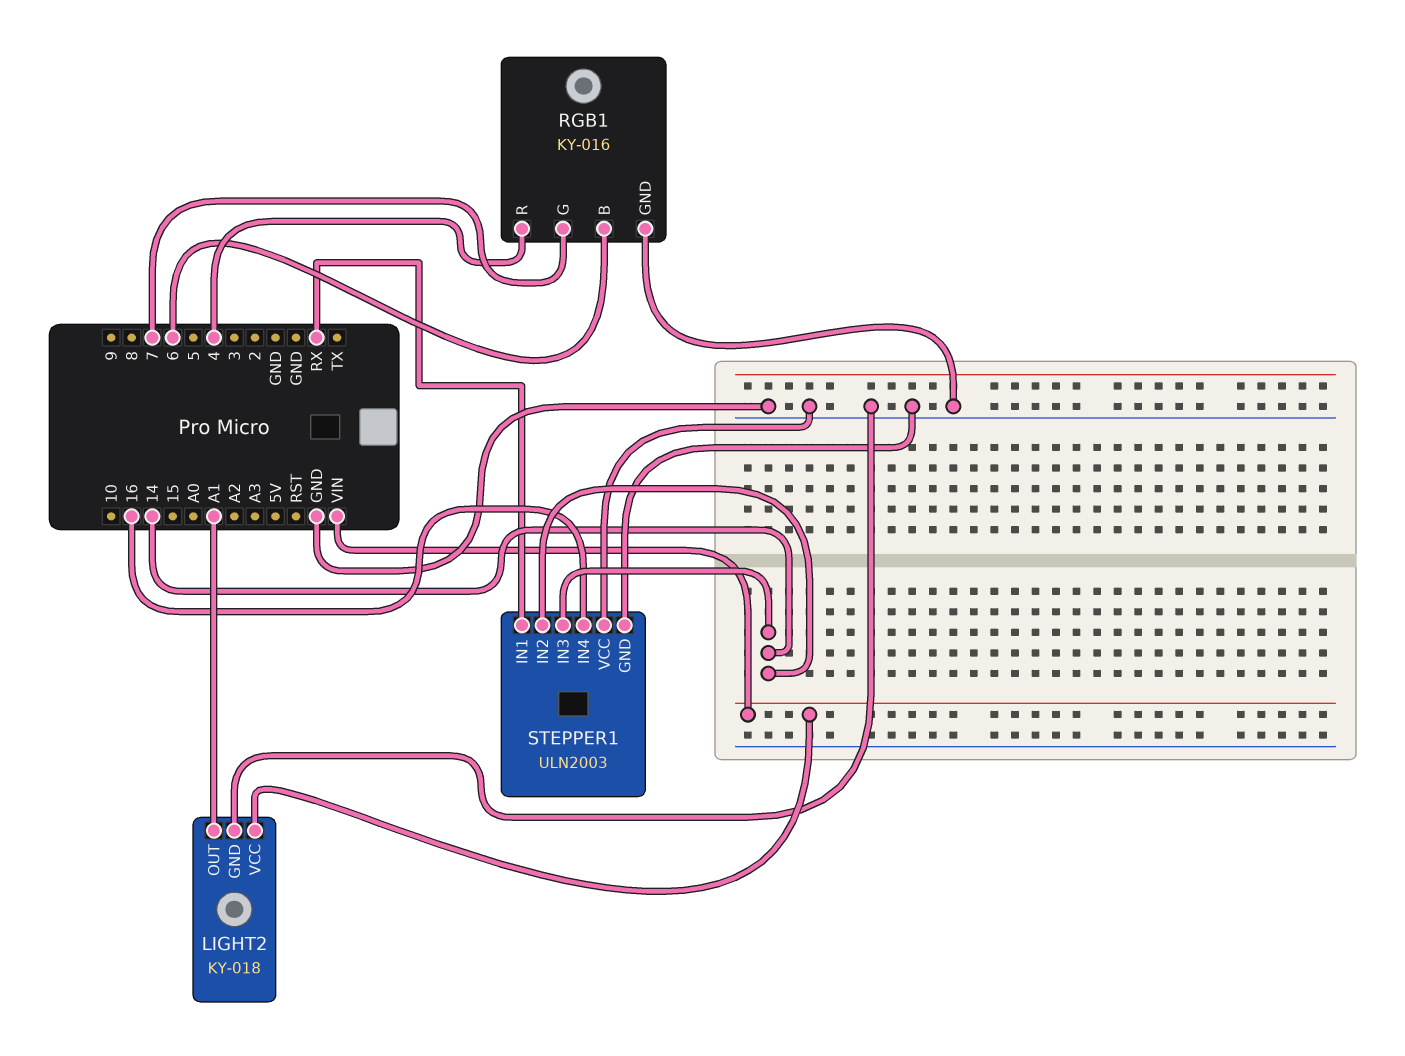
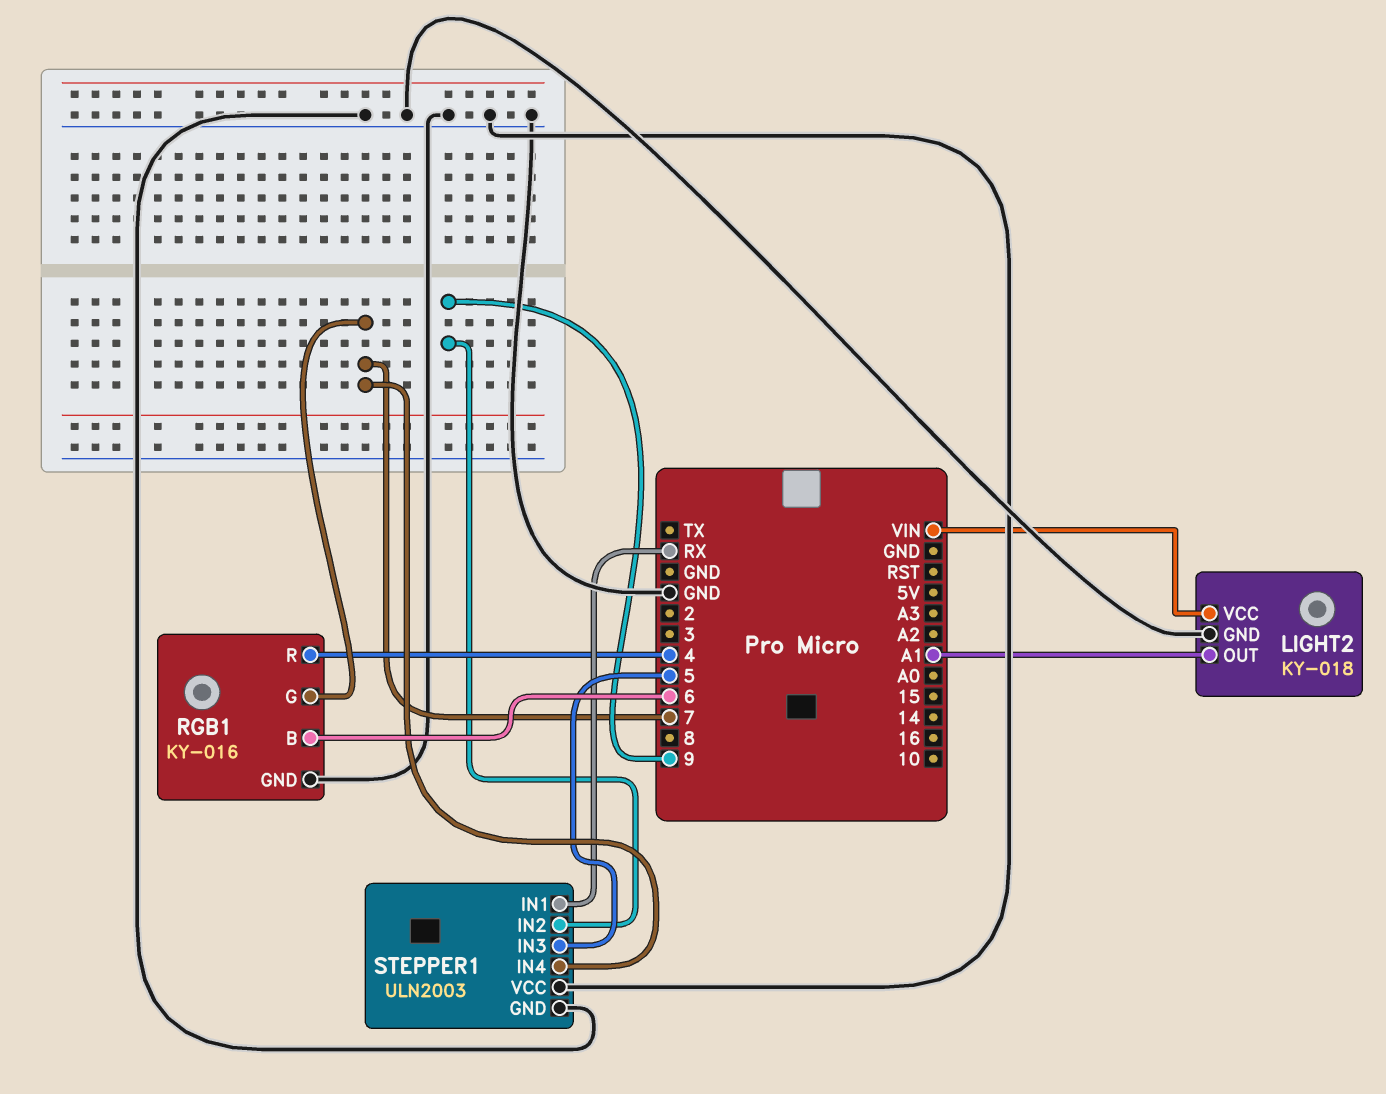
STEPPER1 pin IN2: 14 -> 9
STEPPER1 pin IN3: 14 -> 5
STEPPER1 pin IN4: 16 -> 7

